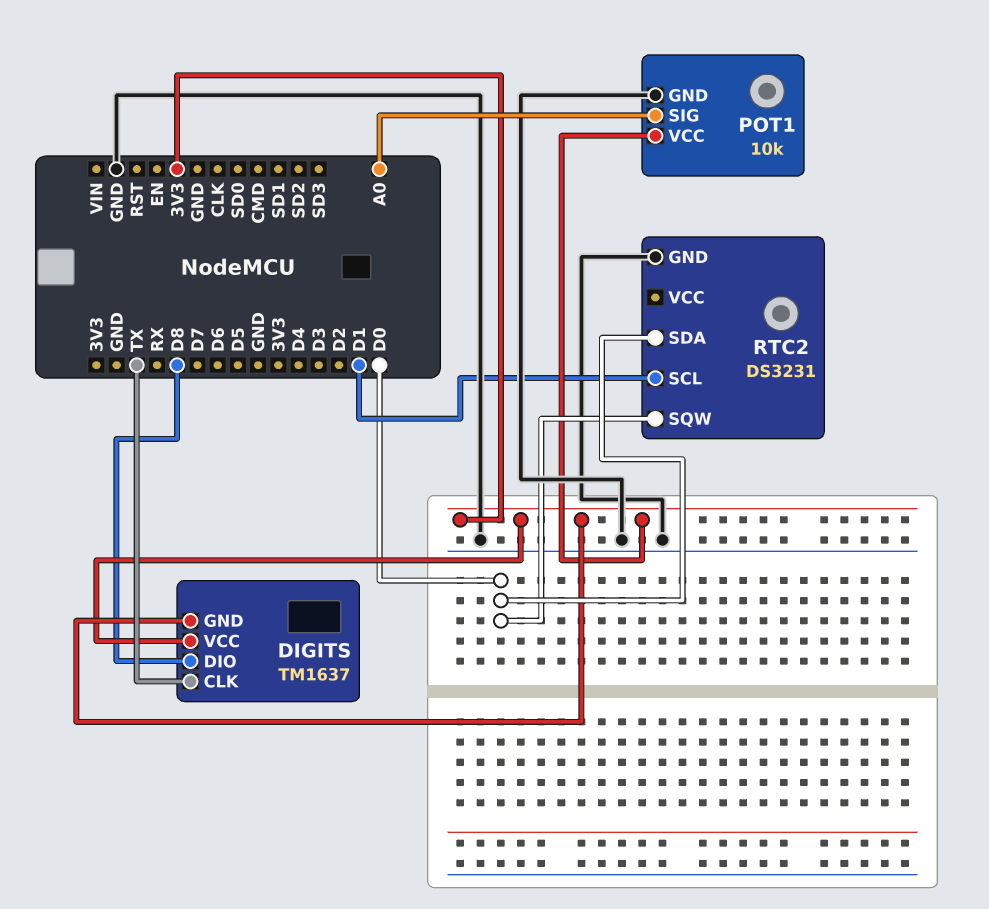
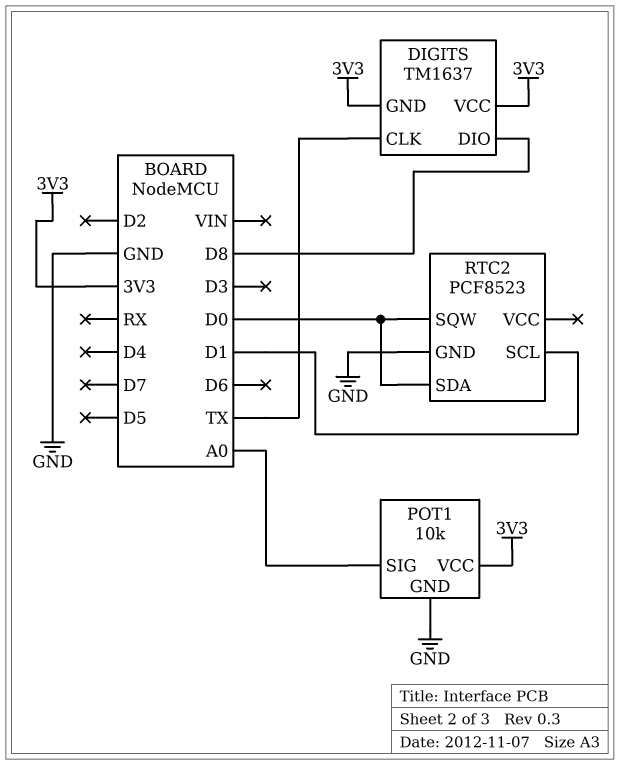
RTC2: DS3231 -> PCF8523

